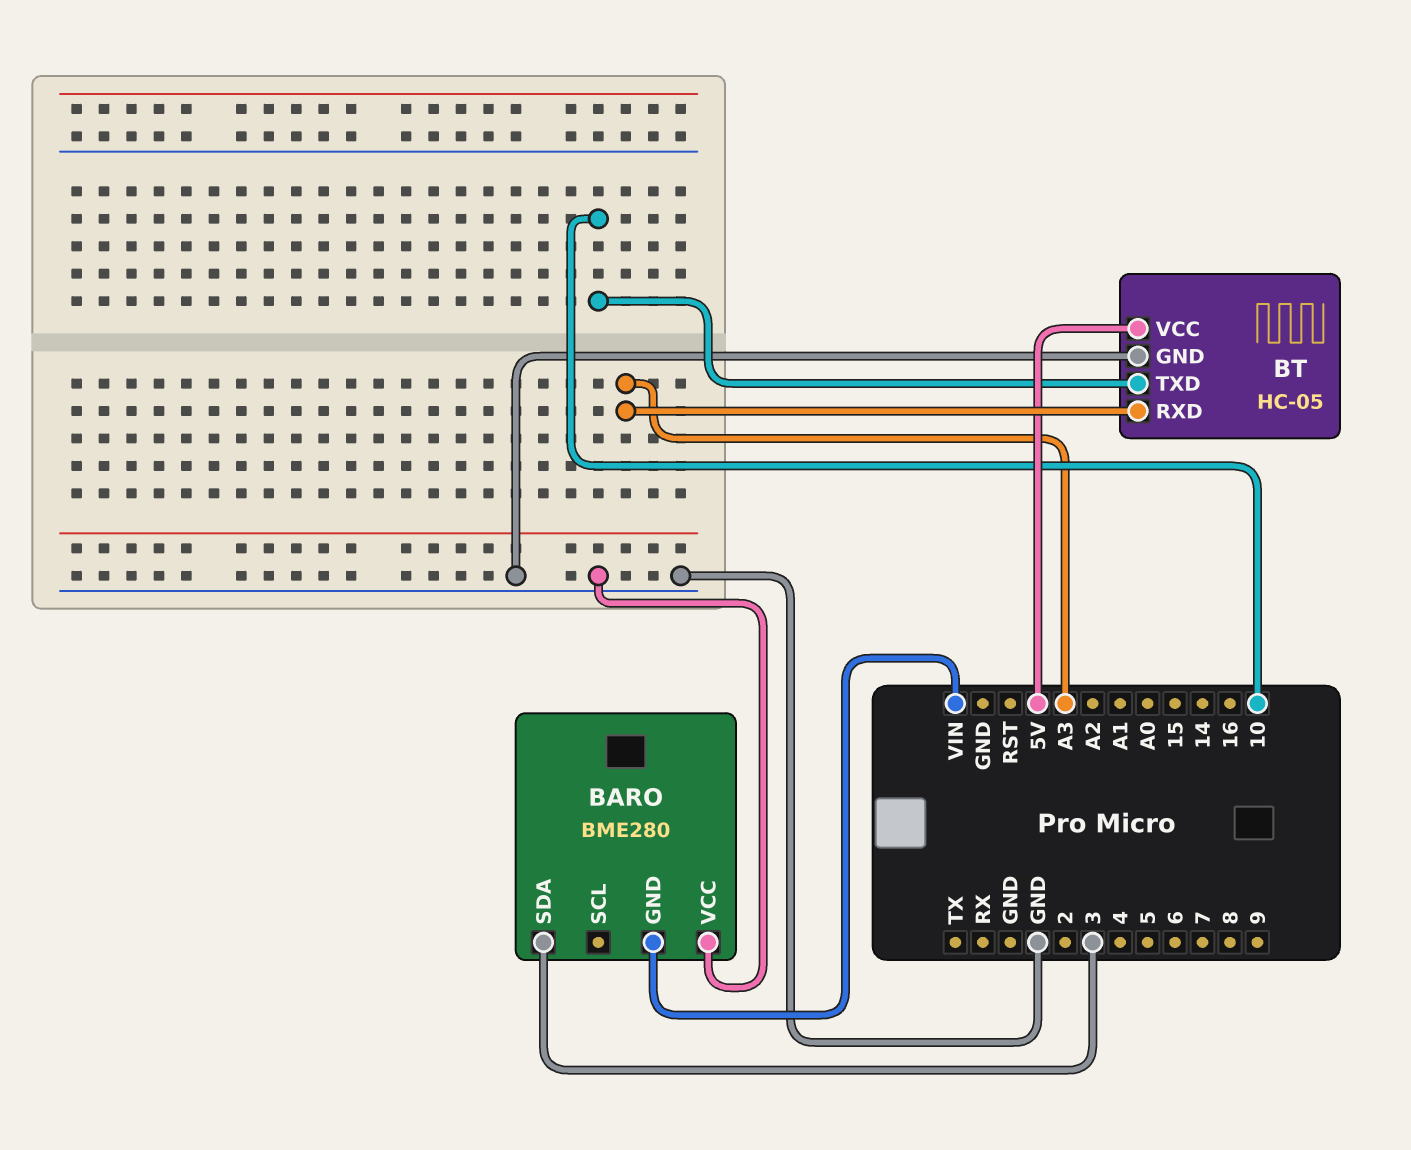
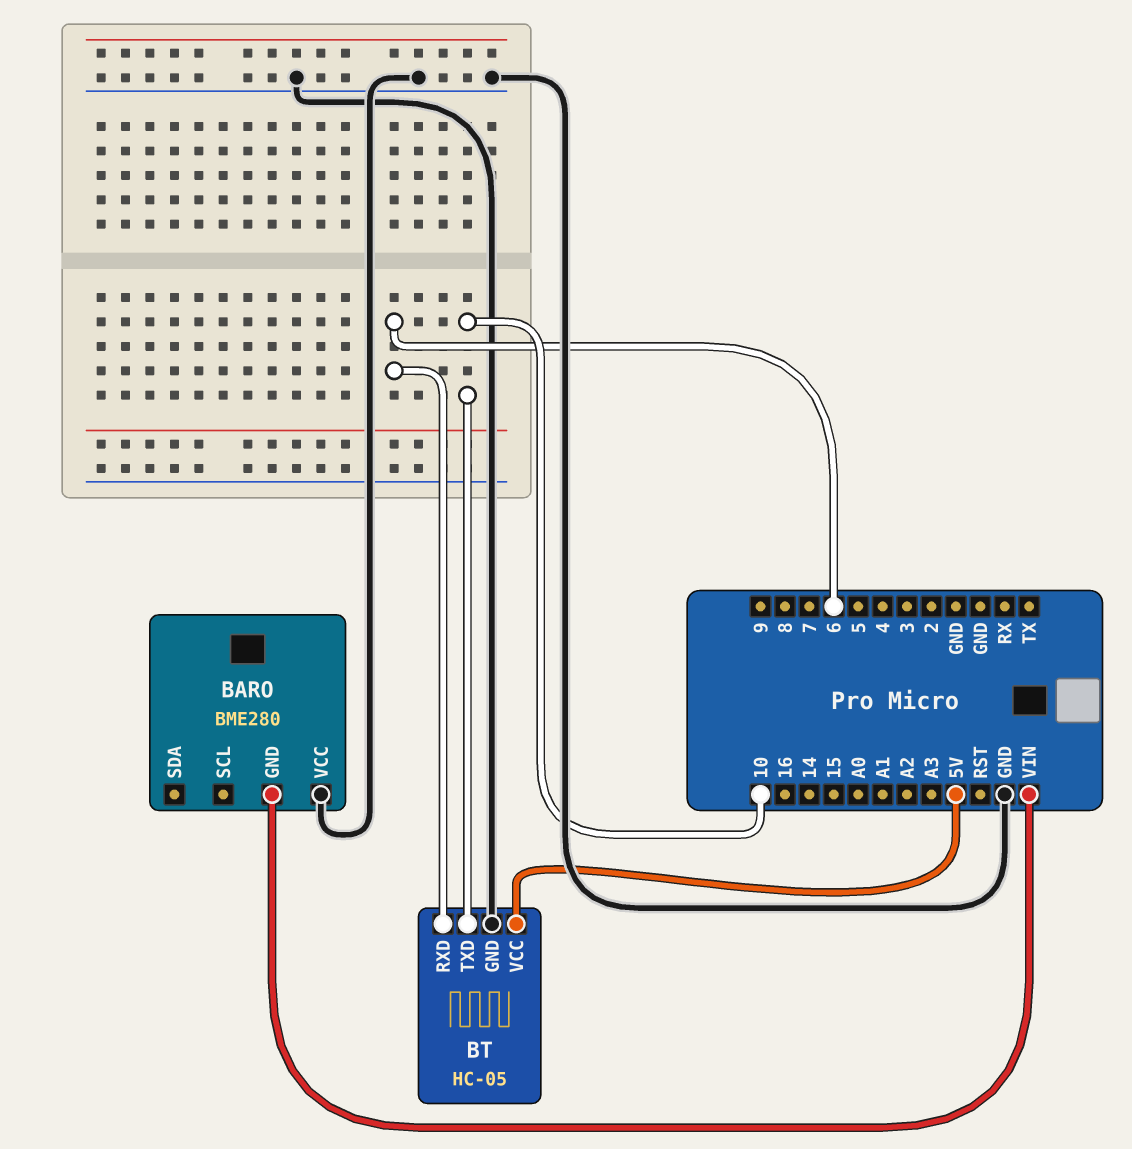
BARO pin SDA: 3 -> none
BT pin RXD: A3 -> 6

